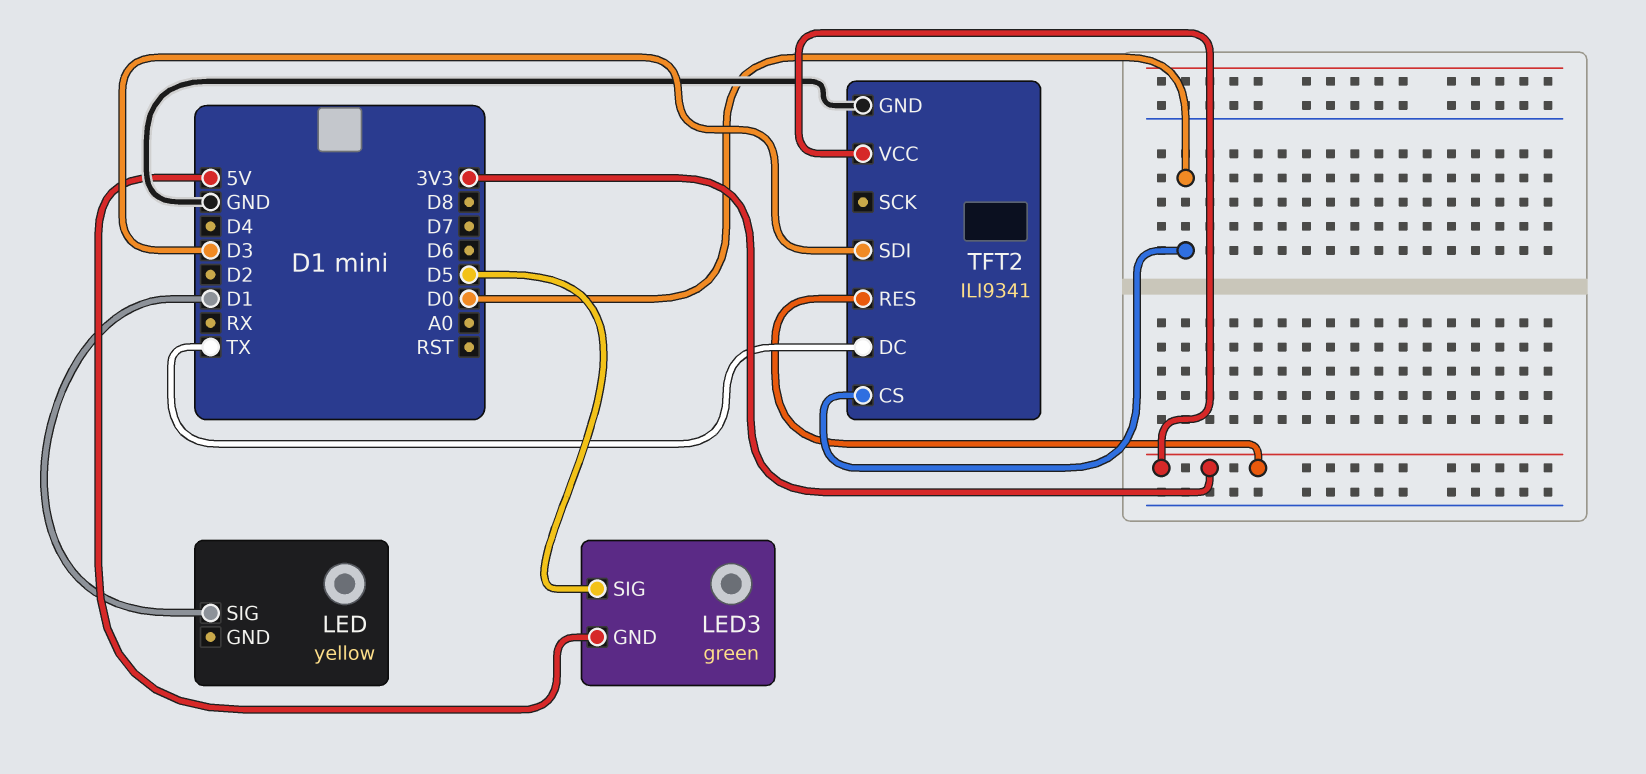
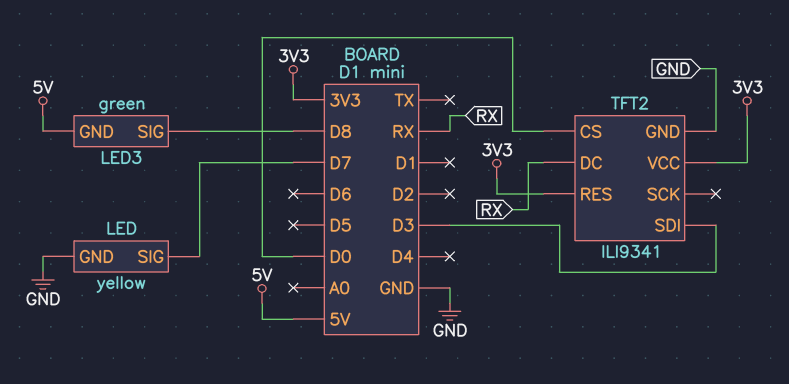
LED pin GND: none -> GND
LED pin SIG: D1 -> D7
LED3 pin SIG: D5 -> D8
TFT2 pin DC: TX -> RX

